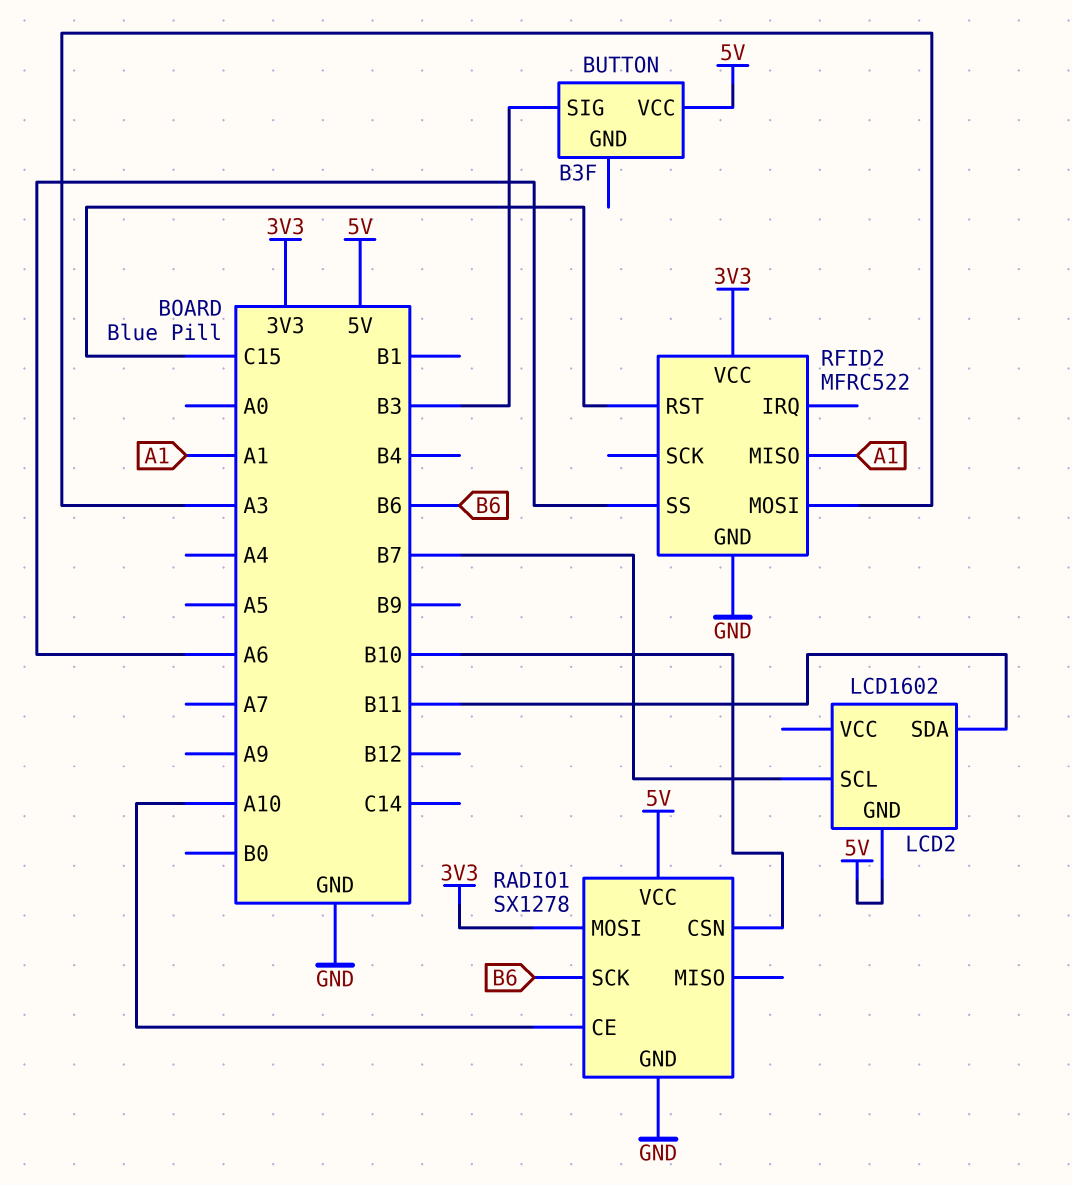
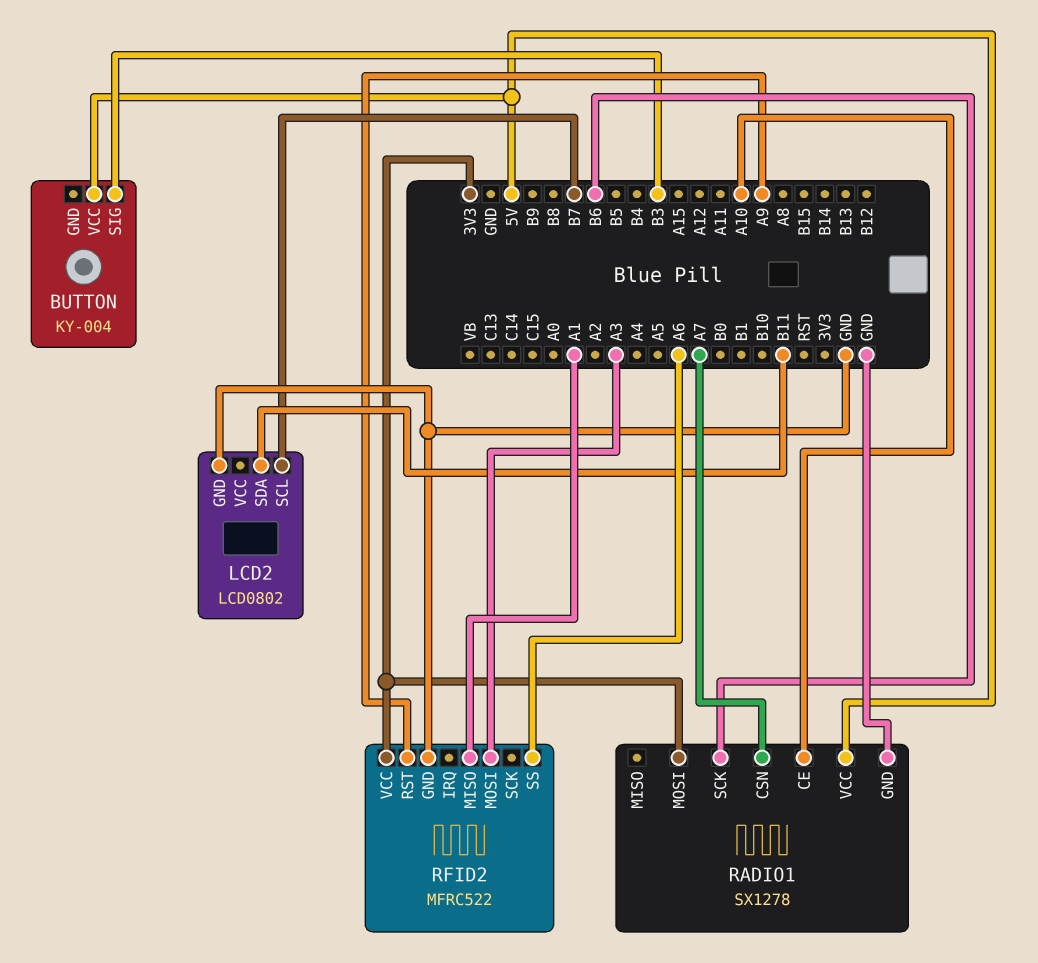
BUTTON: B3F -> KY-004
LCD2: LCD1602 -> LCD0802
LCD2 pin GND: 5V -> GND
RADIO1 pin CSN: B10 -> A7
RFID2 pin RST: C15 -> A9

